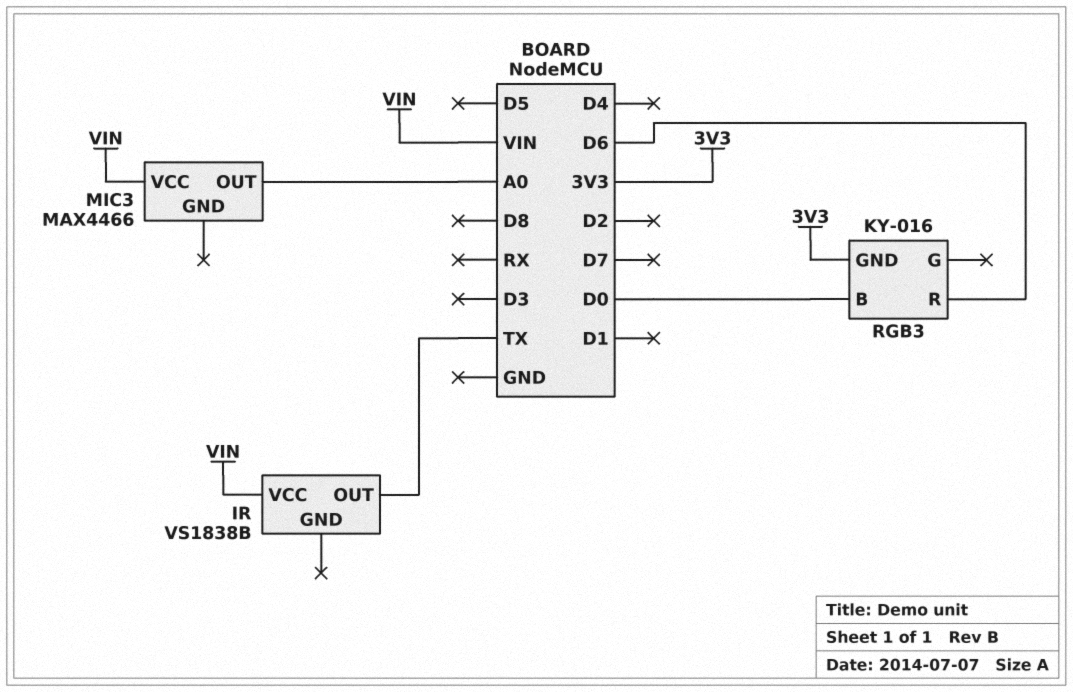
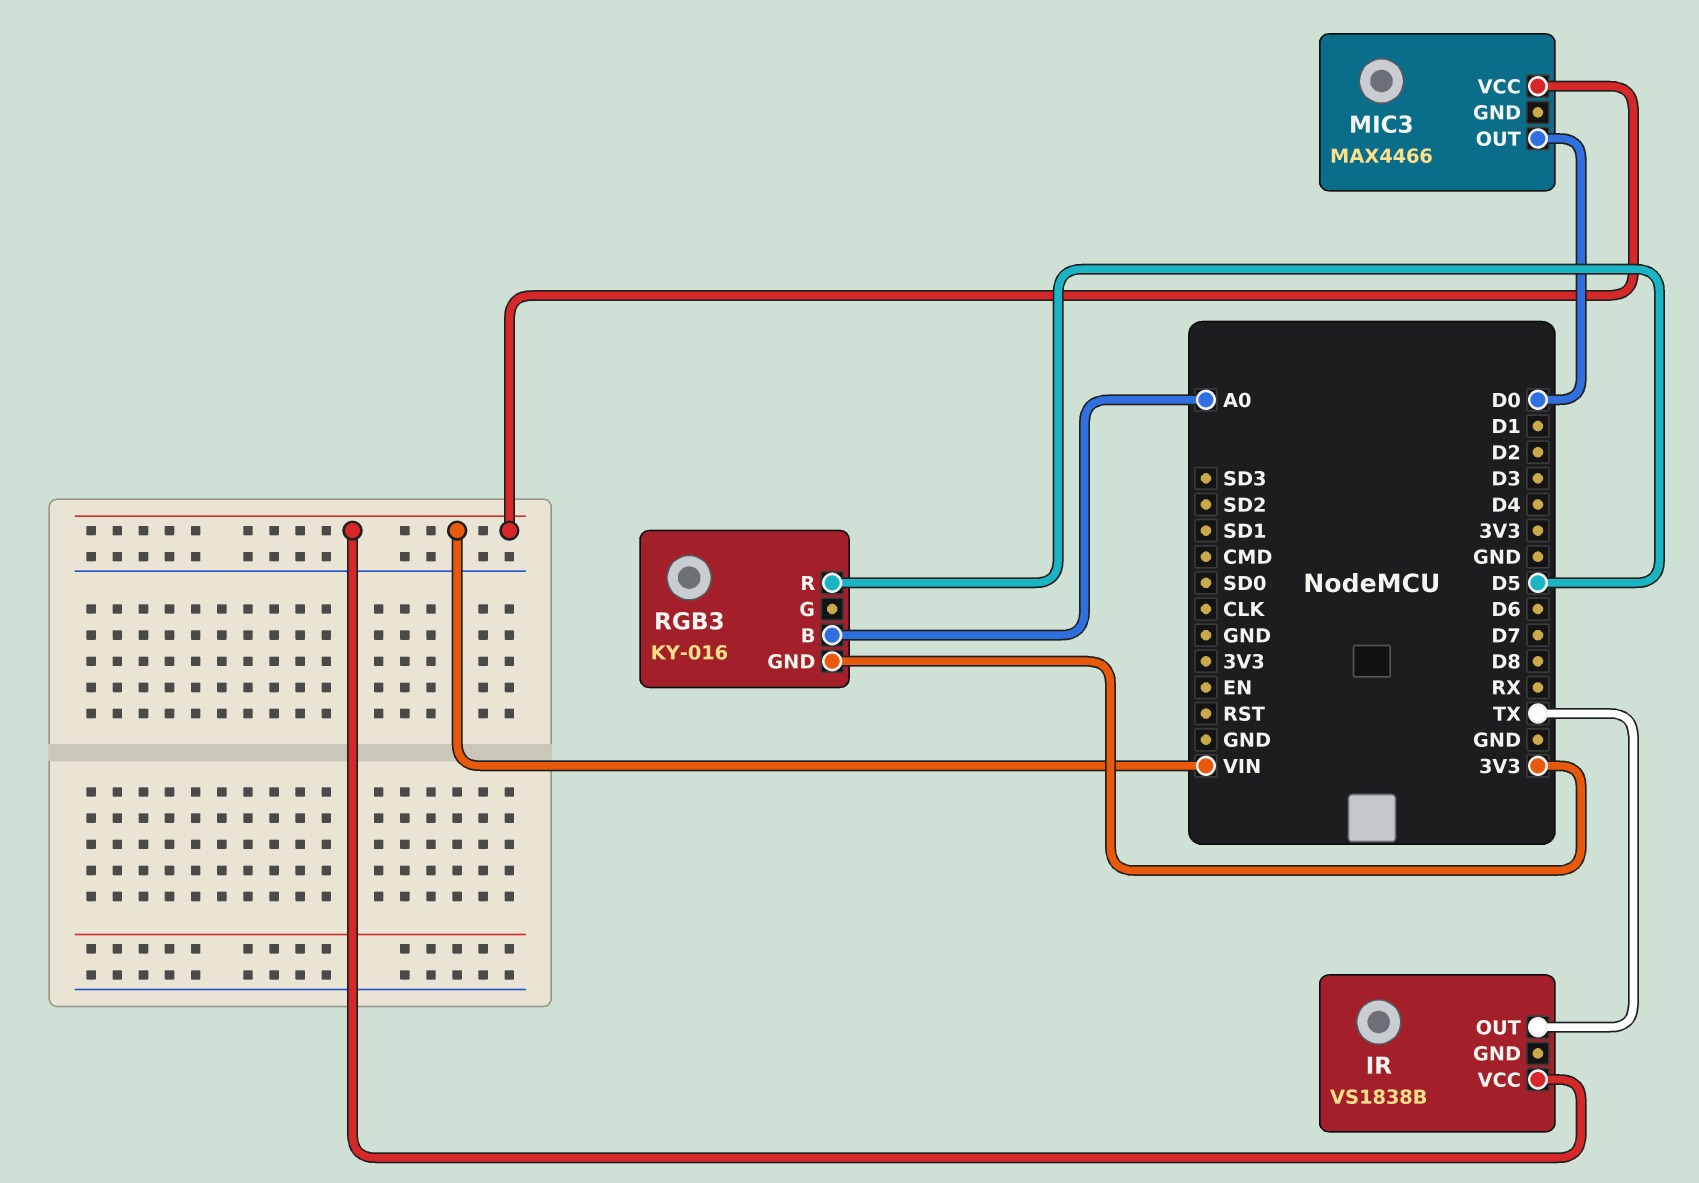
MIC3 pin OUT: A0 -> D0
RGB3 pin B: D0 -> A0
RGB3 pin R: D6 -> D5

